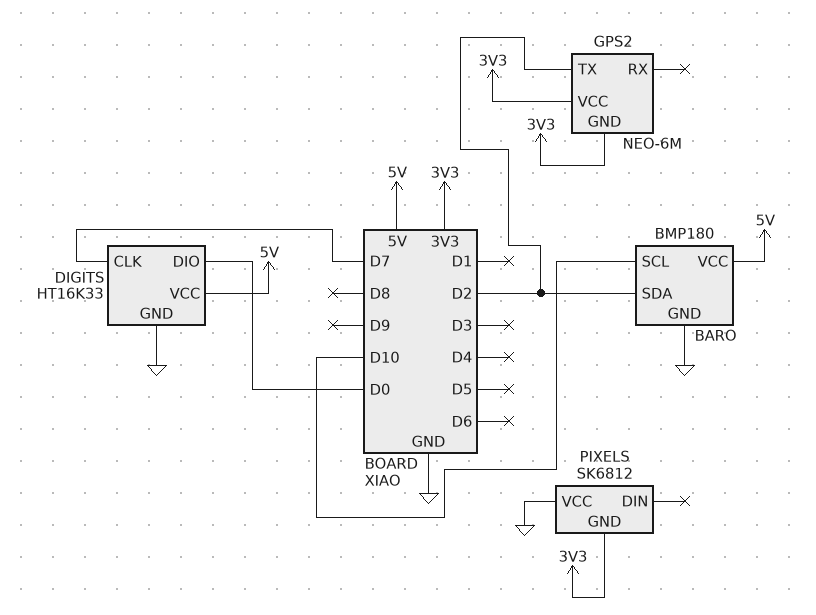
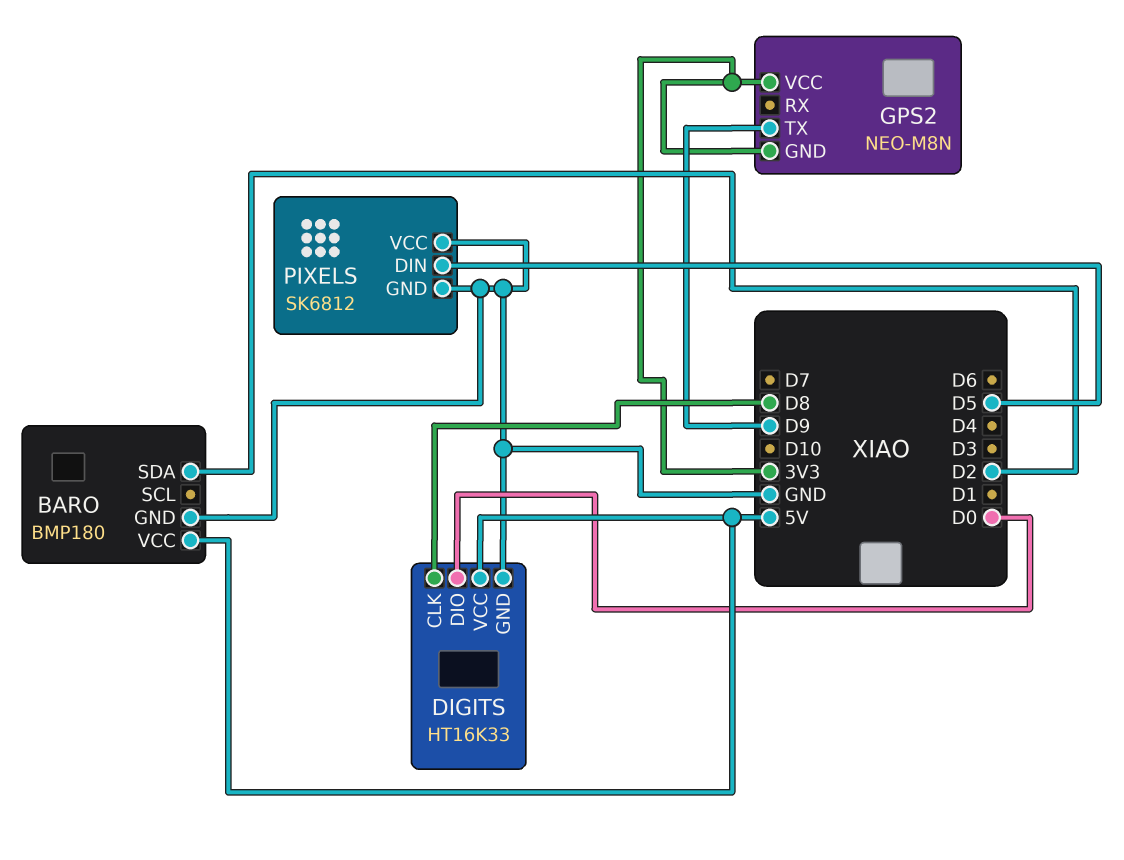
BARO pin SCL: D10 -> none
DIGITS pin CLK: D7 -> D8
GPS2: NEO-6M -> NEO-M8N
GPS2 pin TX: D2 -> D9
PIXELS pin DIN: none -> D5
PIXELS pin GND: 3V3 -> GND

